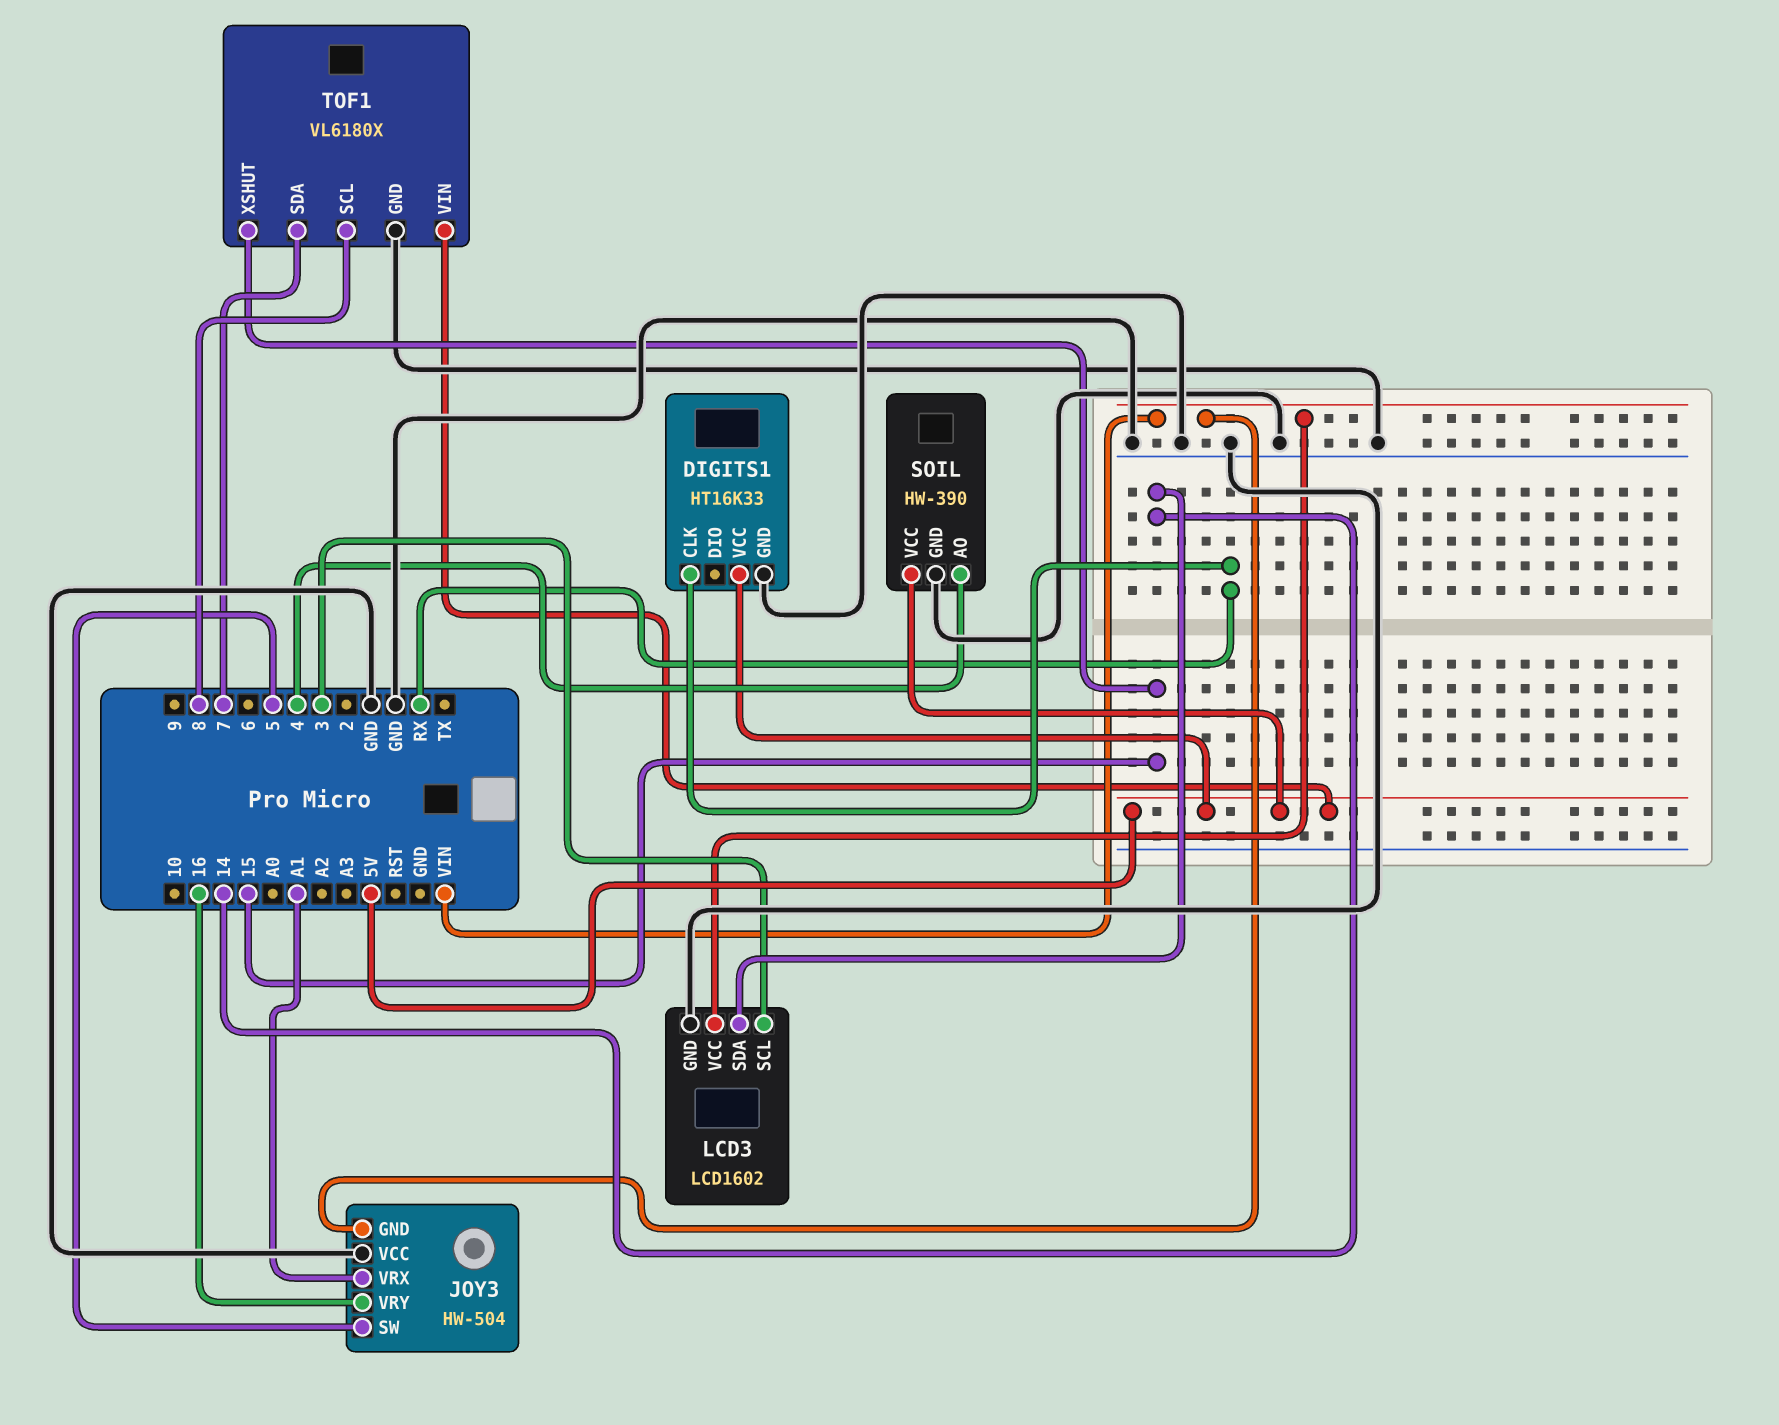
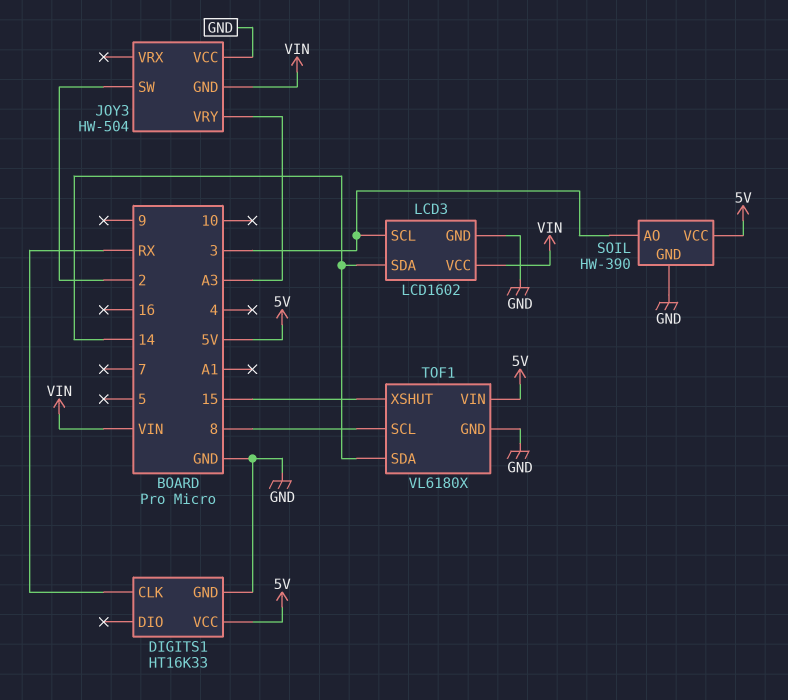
JOY3 pin SW: 5 -> 2
JOY3 pin VRX: A1 -> none
JOY3 pin VRY: 16 -> A3
SOIL pin AO: 4 -> 3
TOF1 pin SDA: 7 -> 14

